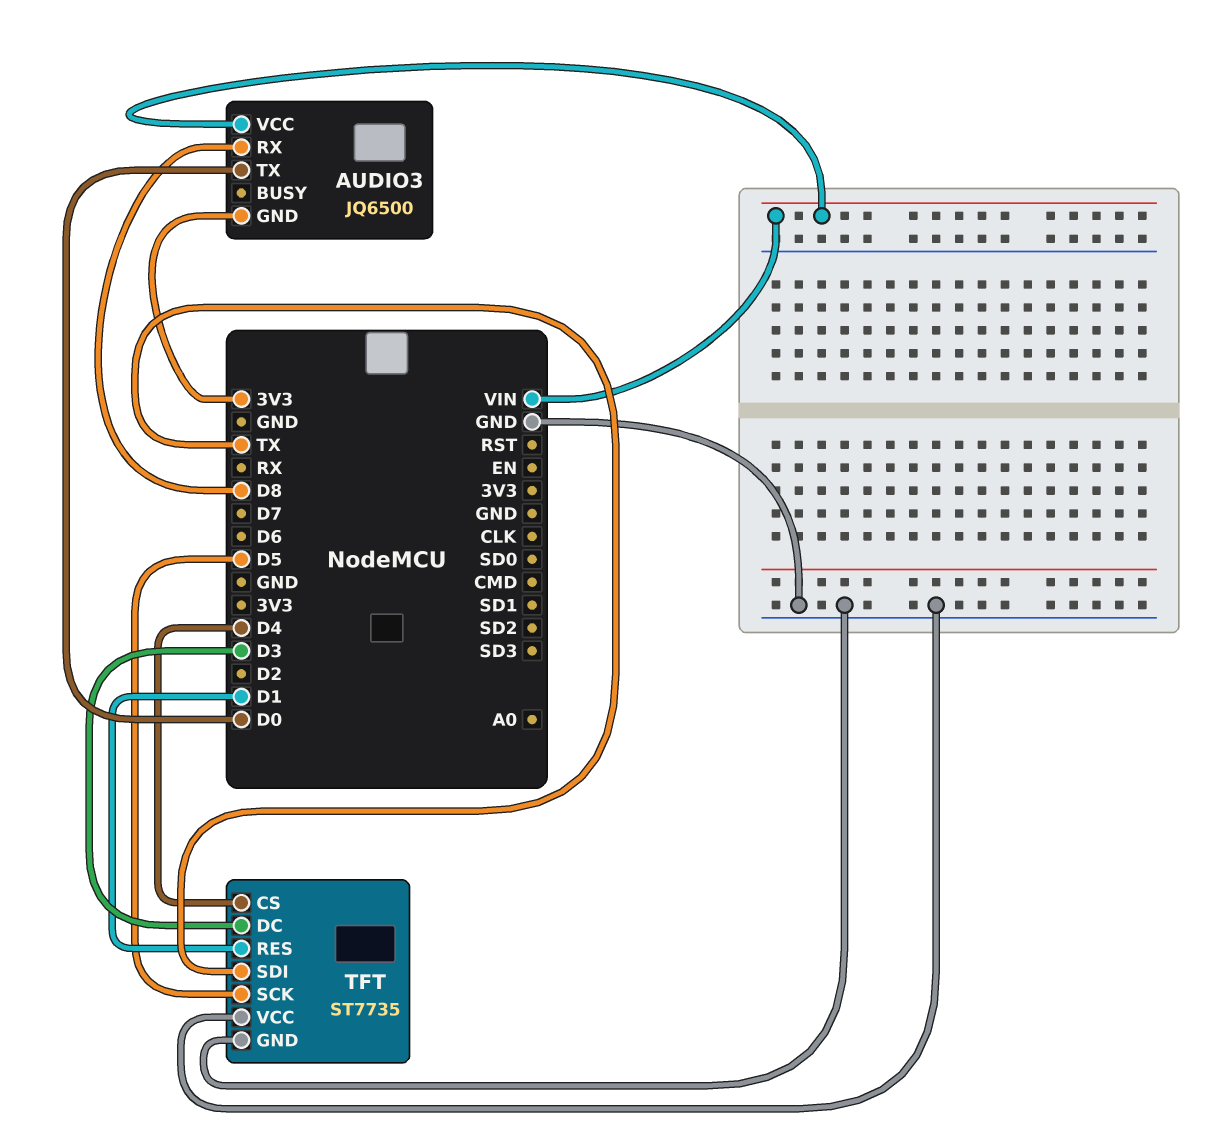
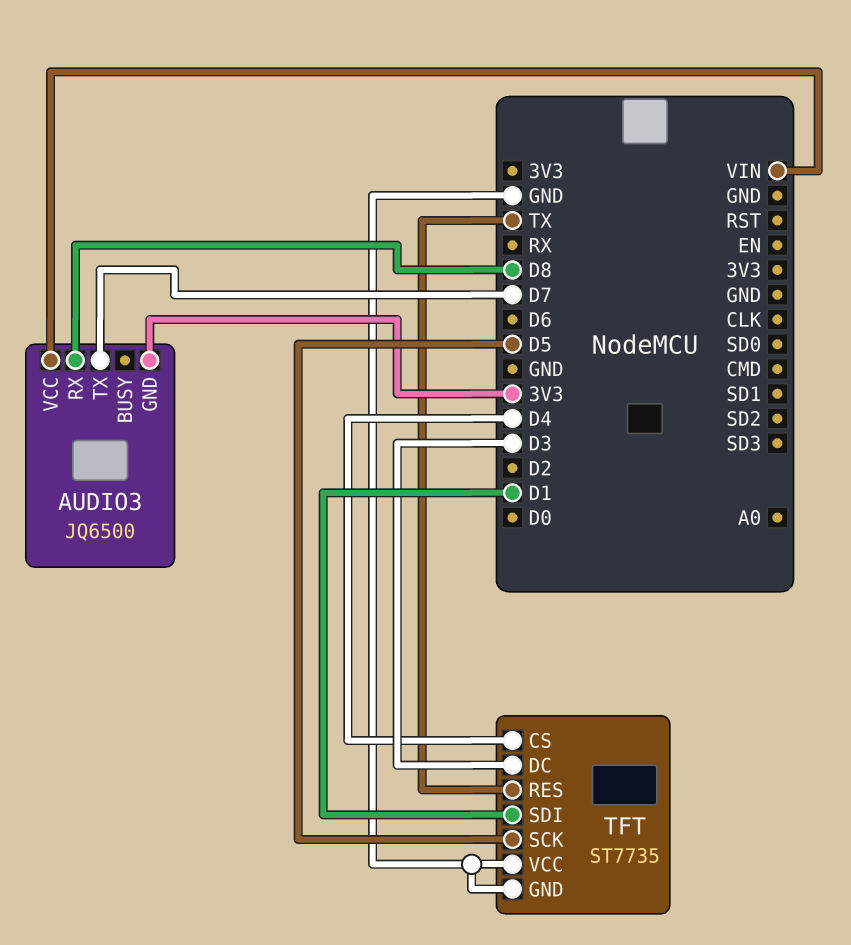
AUDIO3 pin TX: D0 -> D7
TFT pin RES: D1 -> TX
TFT pin SDI: TX -> D1

